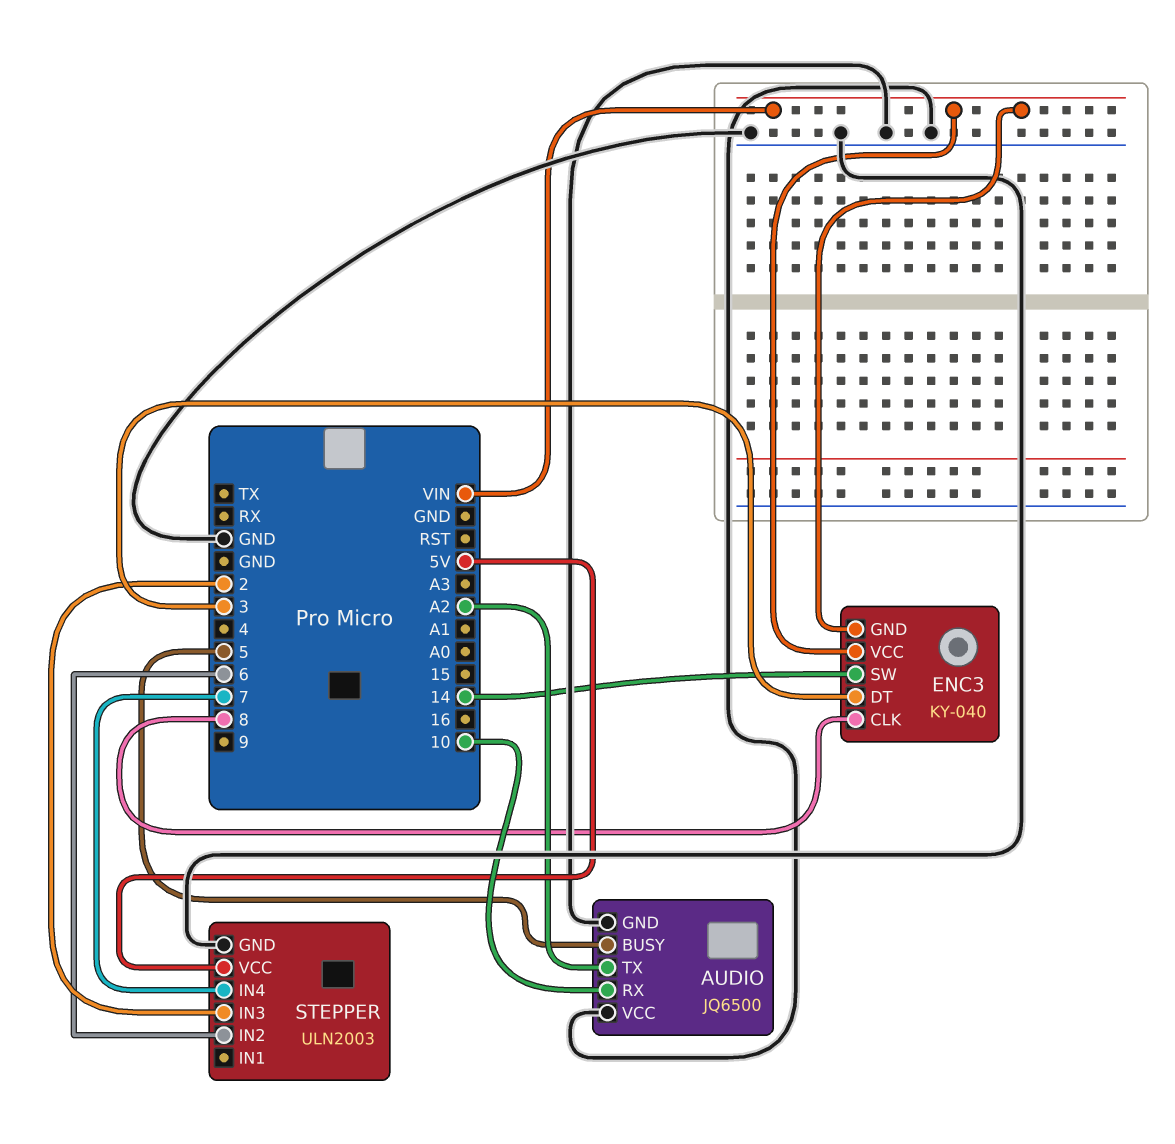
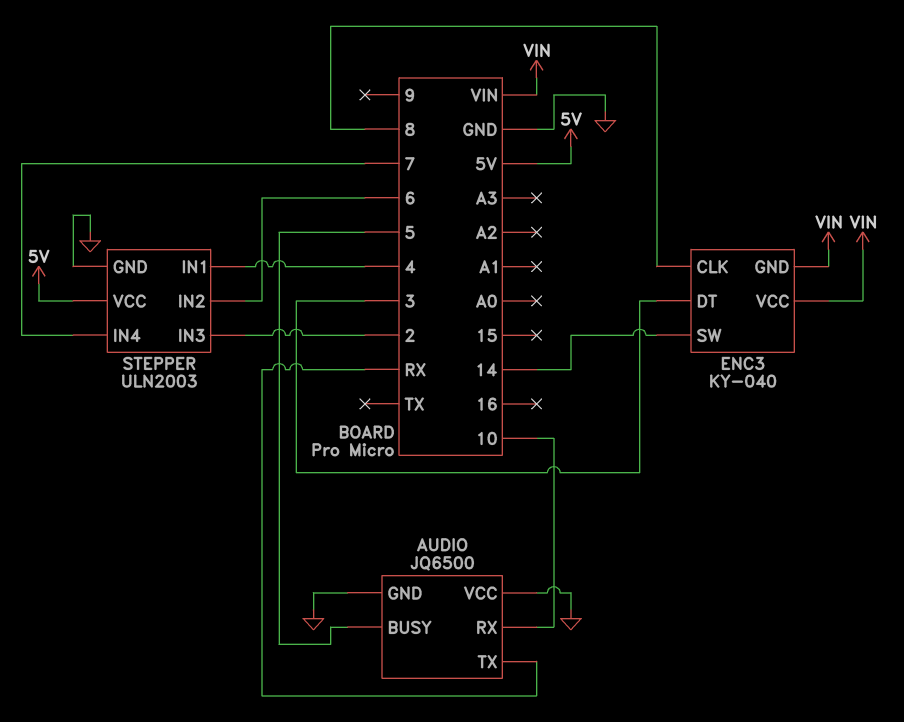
AUDIO pin TX: A2 -> RX
STEPPER pin IN1: none -> 4

